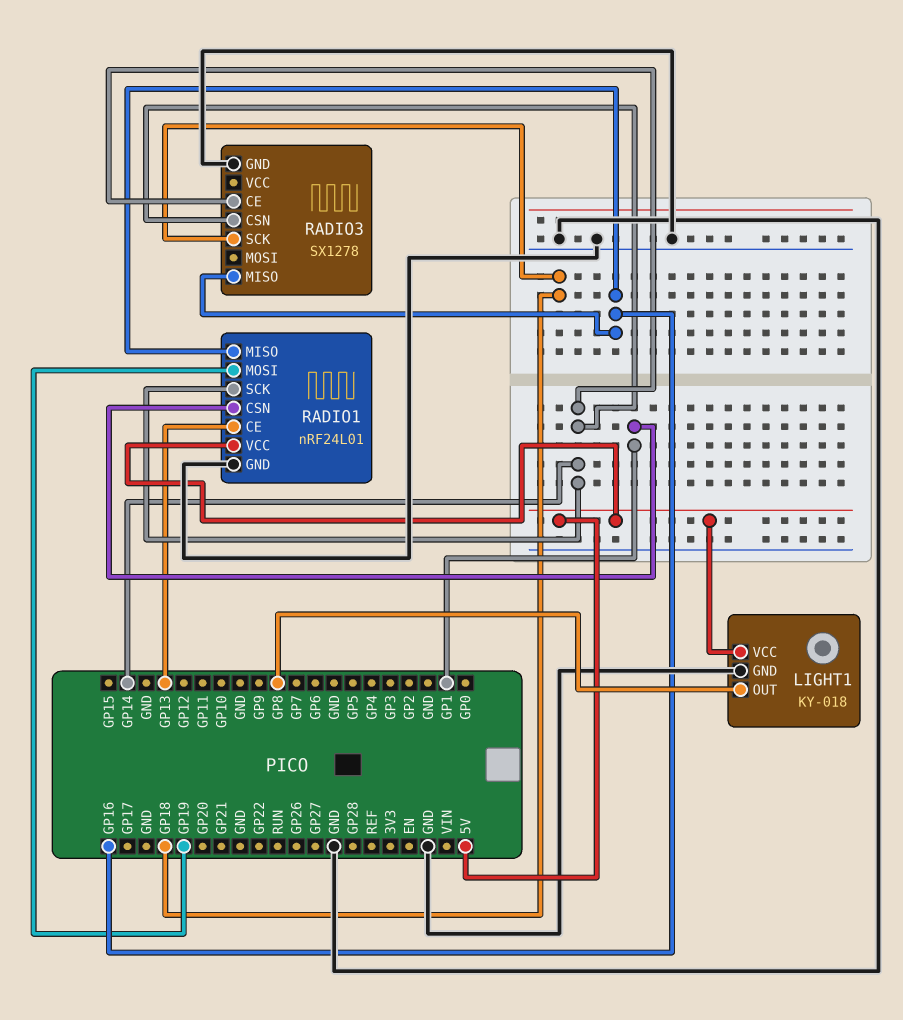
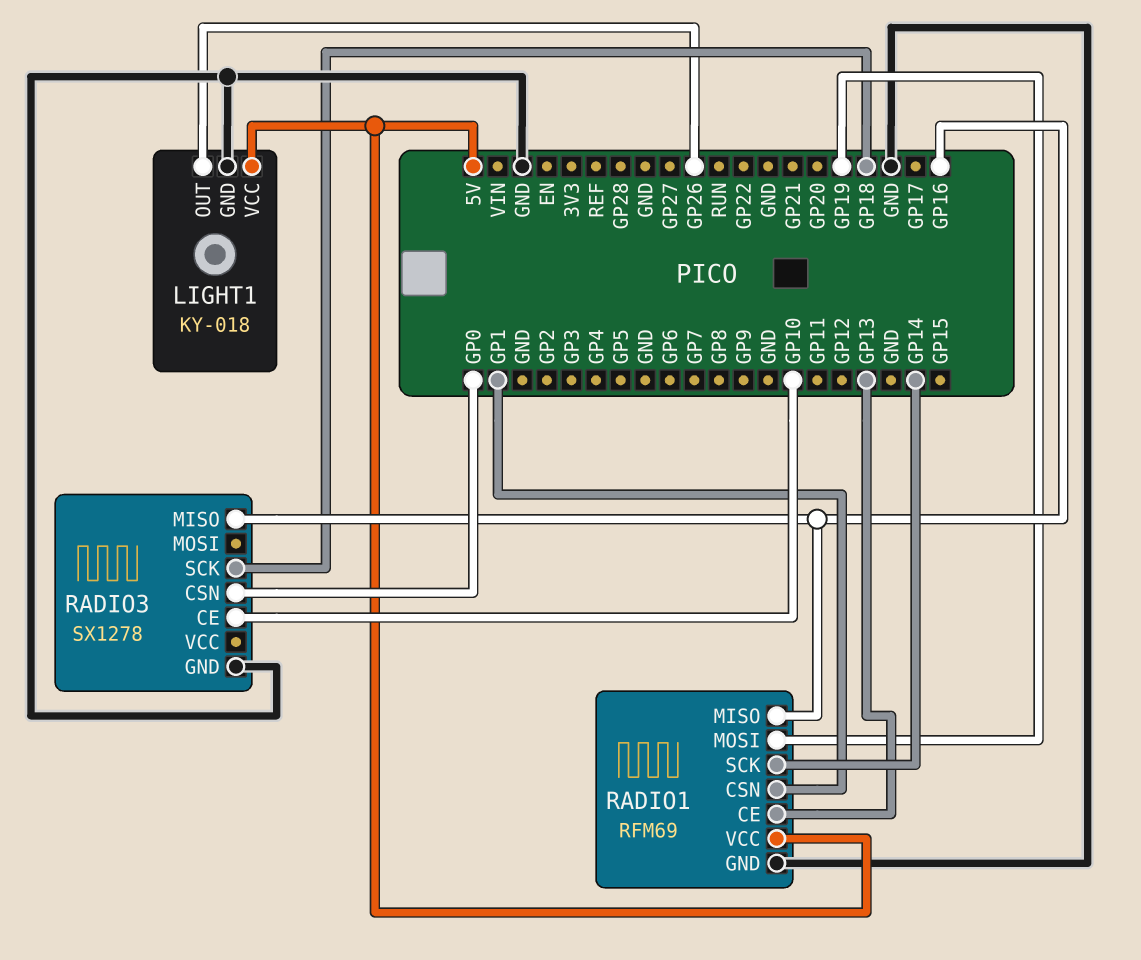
LIGHT1 pin OUT: GP8 -> GP26
RADIO1: nRF24L01 -> RFM69
RADIO3 pin CE: GP14 -> GP10
RADIO3 pin CSN: GP14 -> GP0

